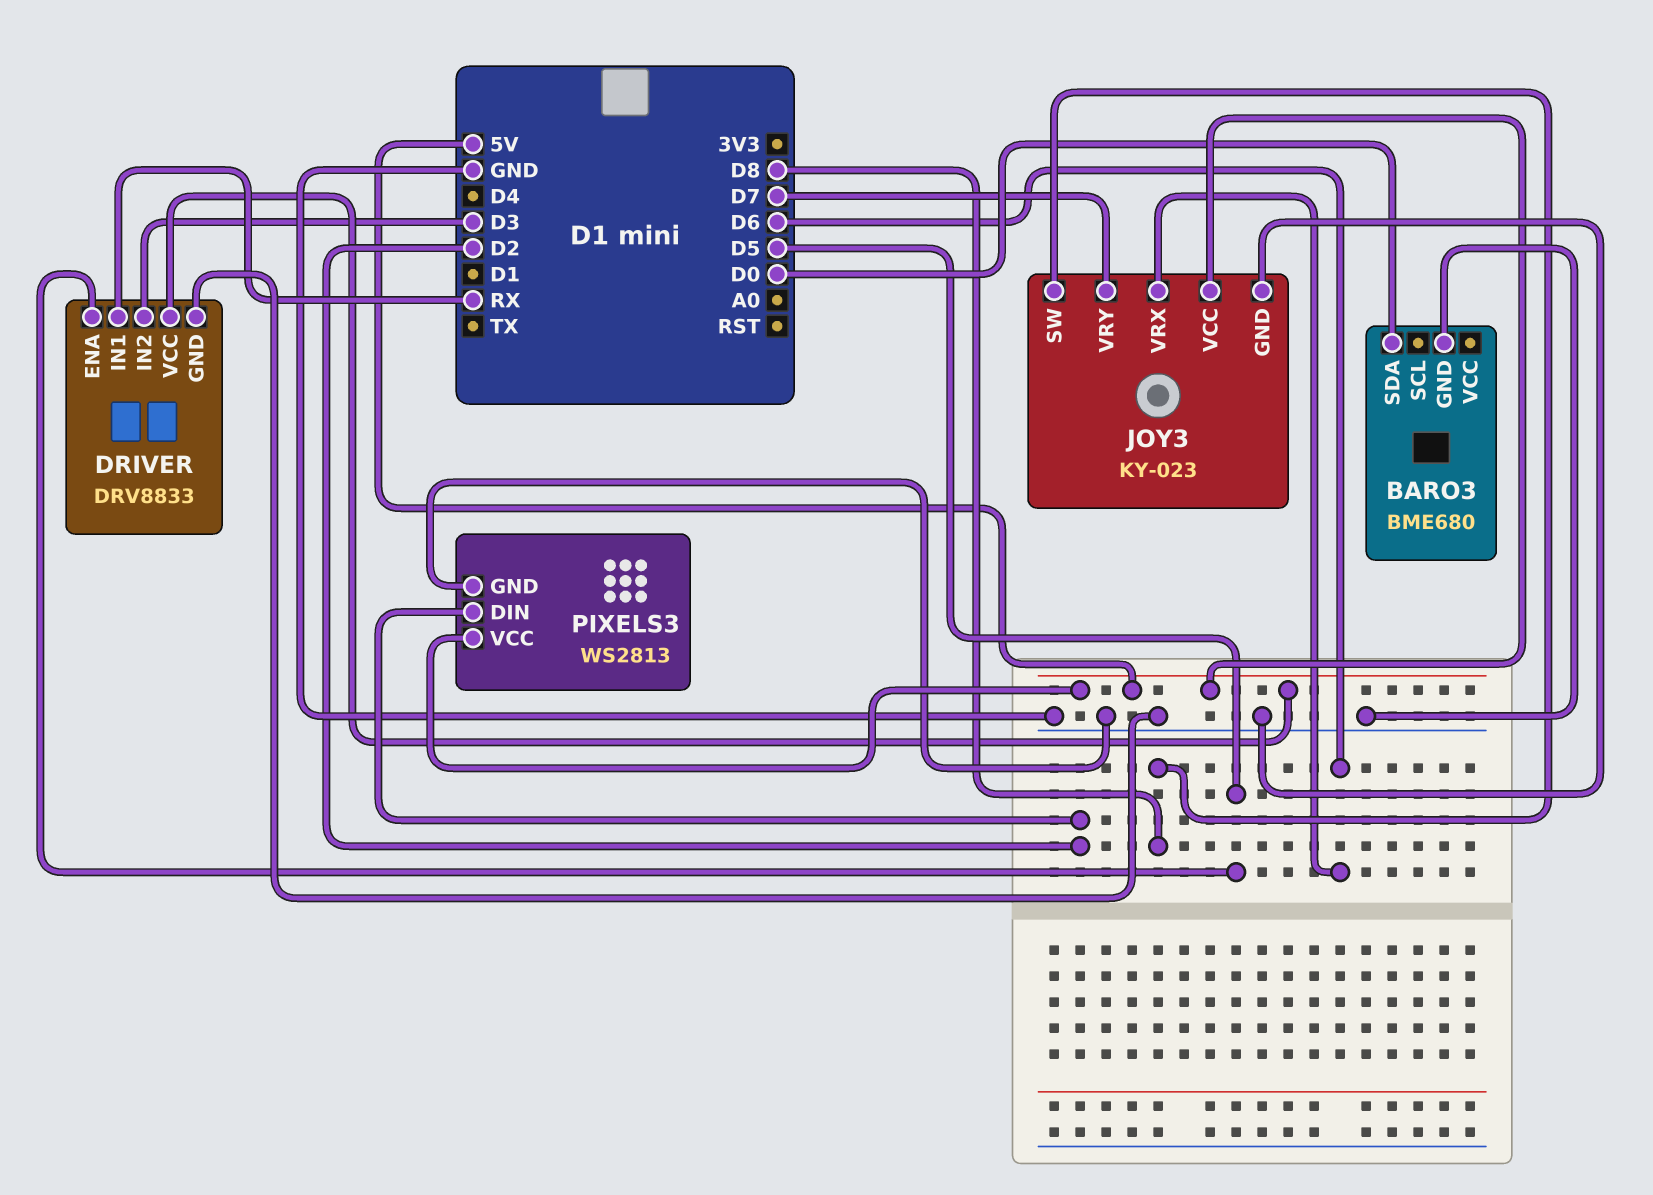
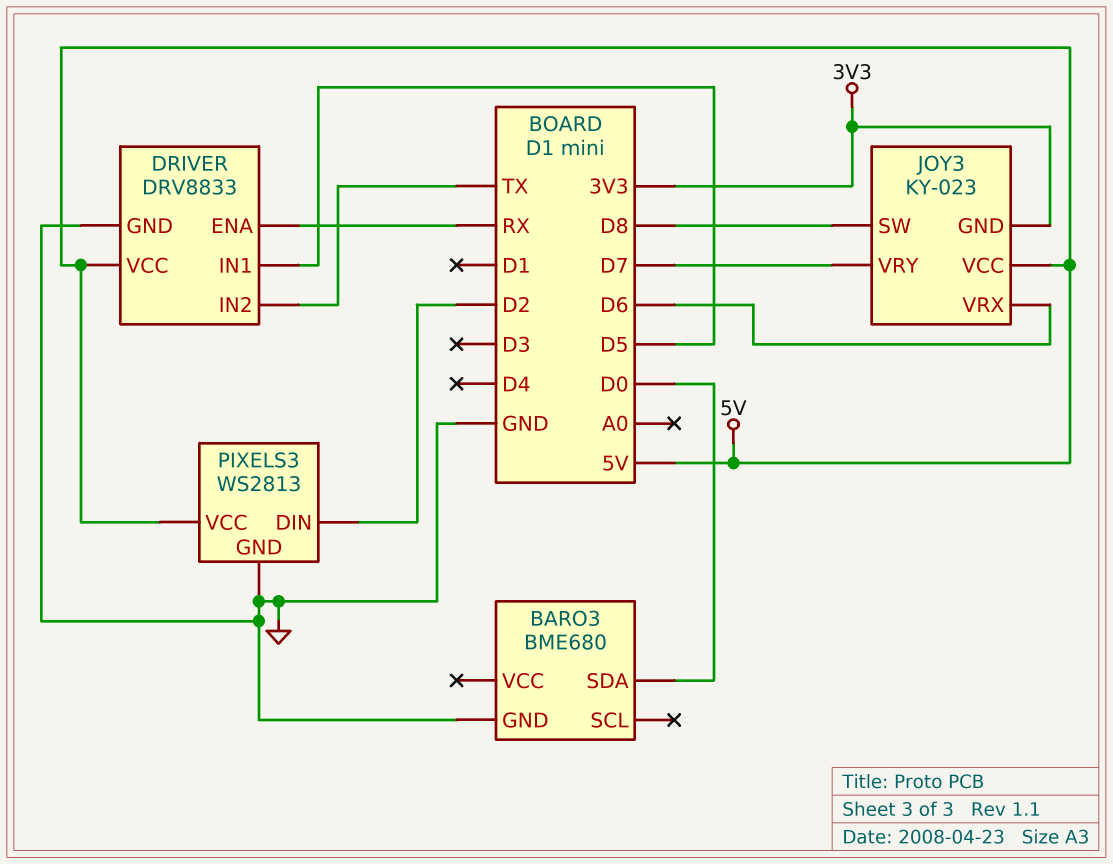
DRIVER pin ENA: D5 -> RX
DRIVER pin IN1: RX -> D5
DRIVER pin IN2: D3 -> TX
JOY3 pin GND: GND -> 3V3

